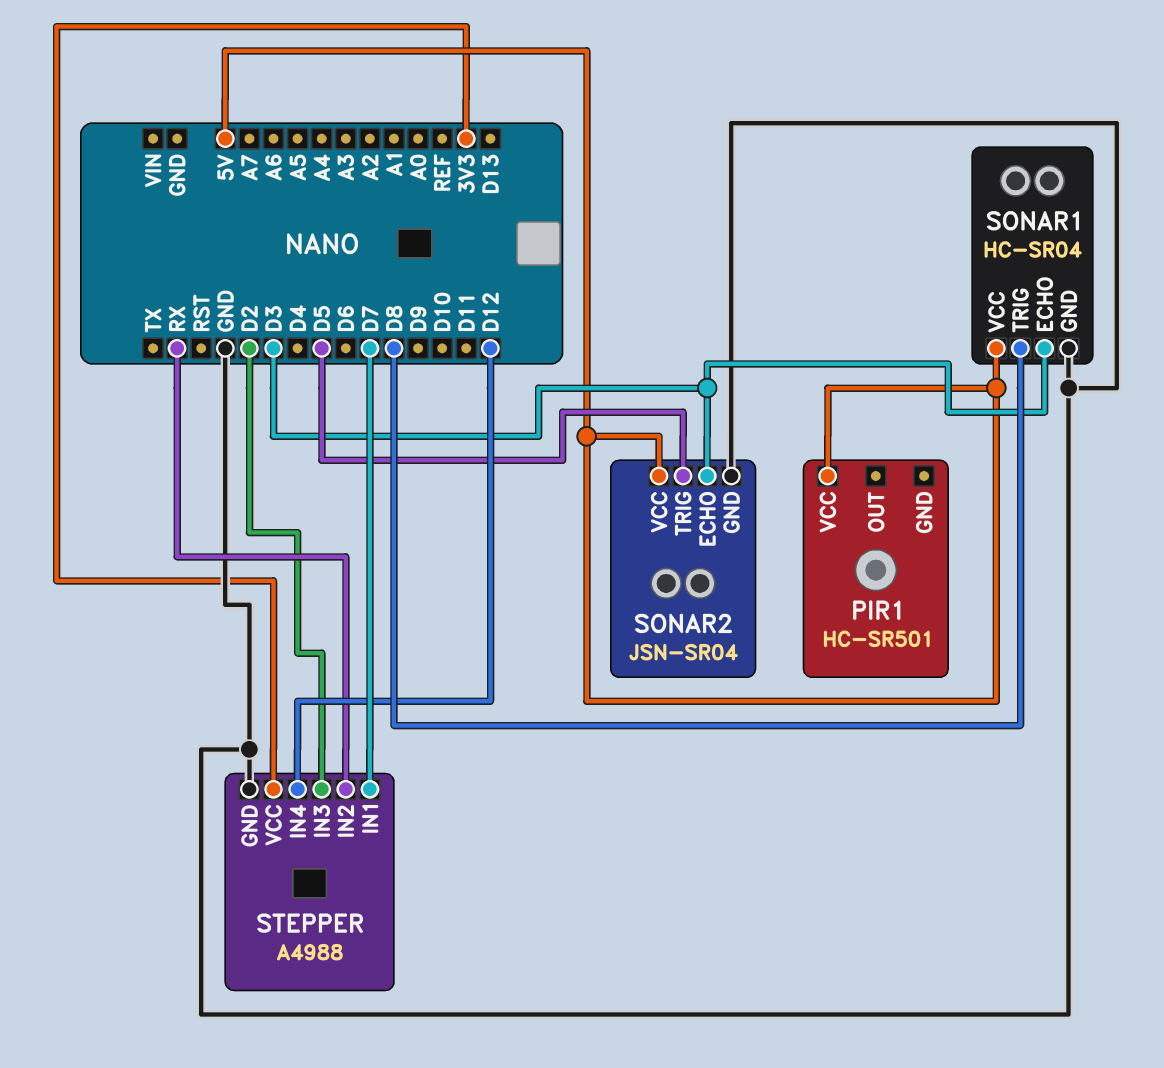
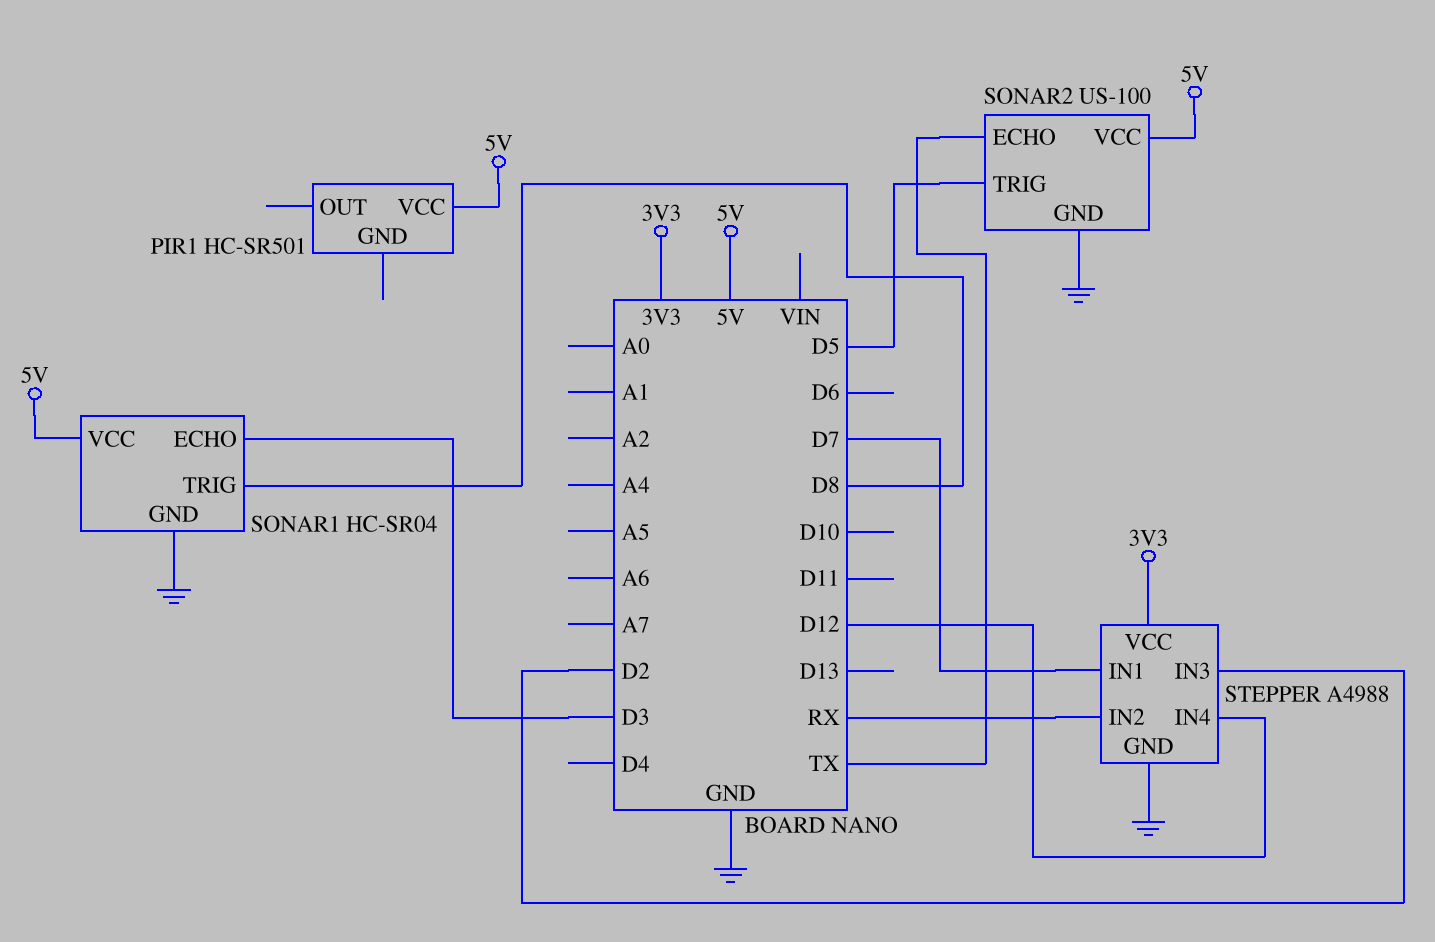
SONAR2: JSN-SR04 -> US-100
SONAR2 pin ECHO: D3 -> TX

